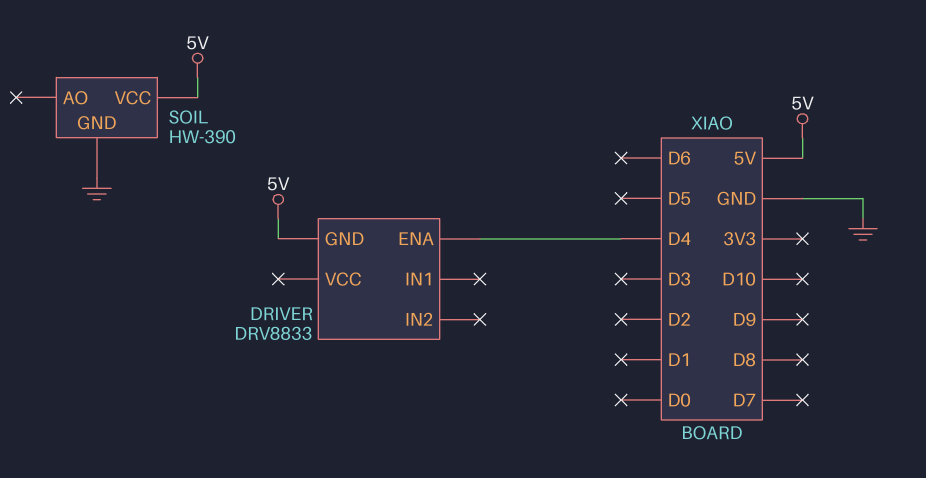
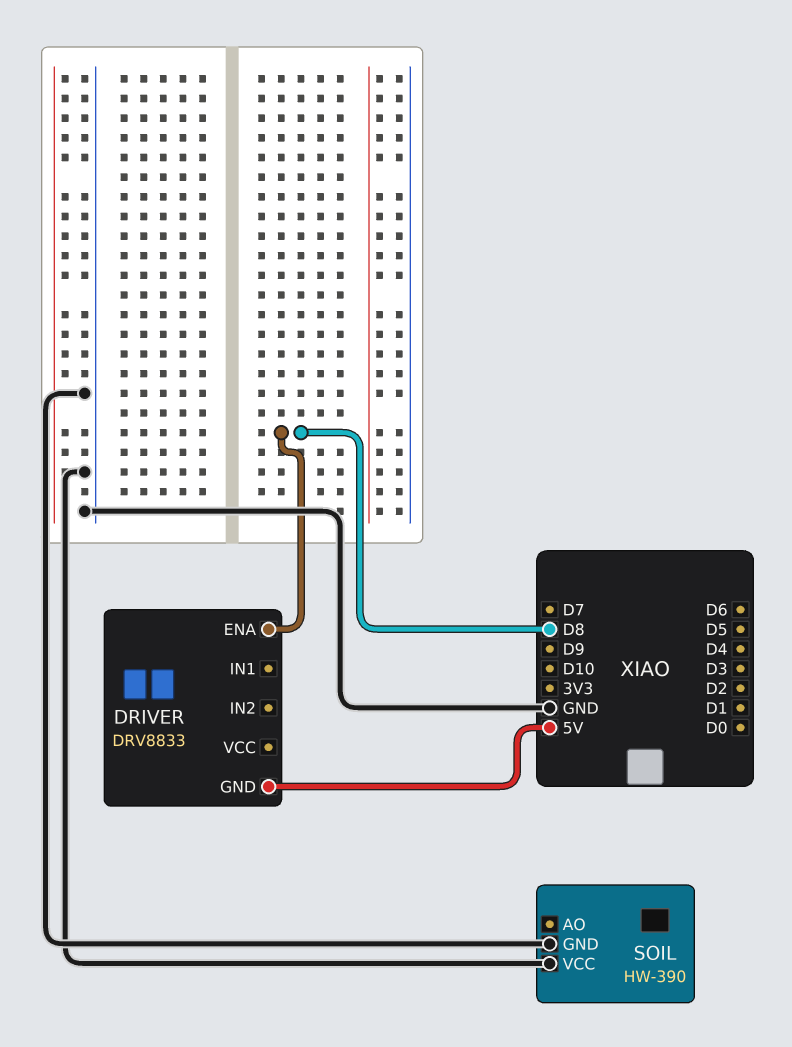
DRIVER pin ENA: D4 -> D8
SOIL pin VCC: 5V -> GND

